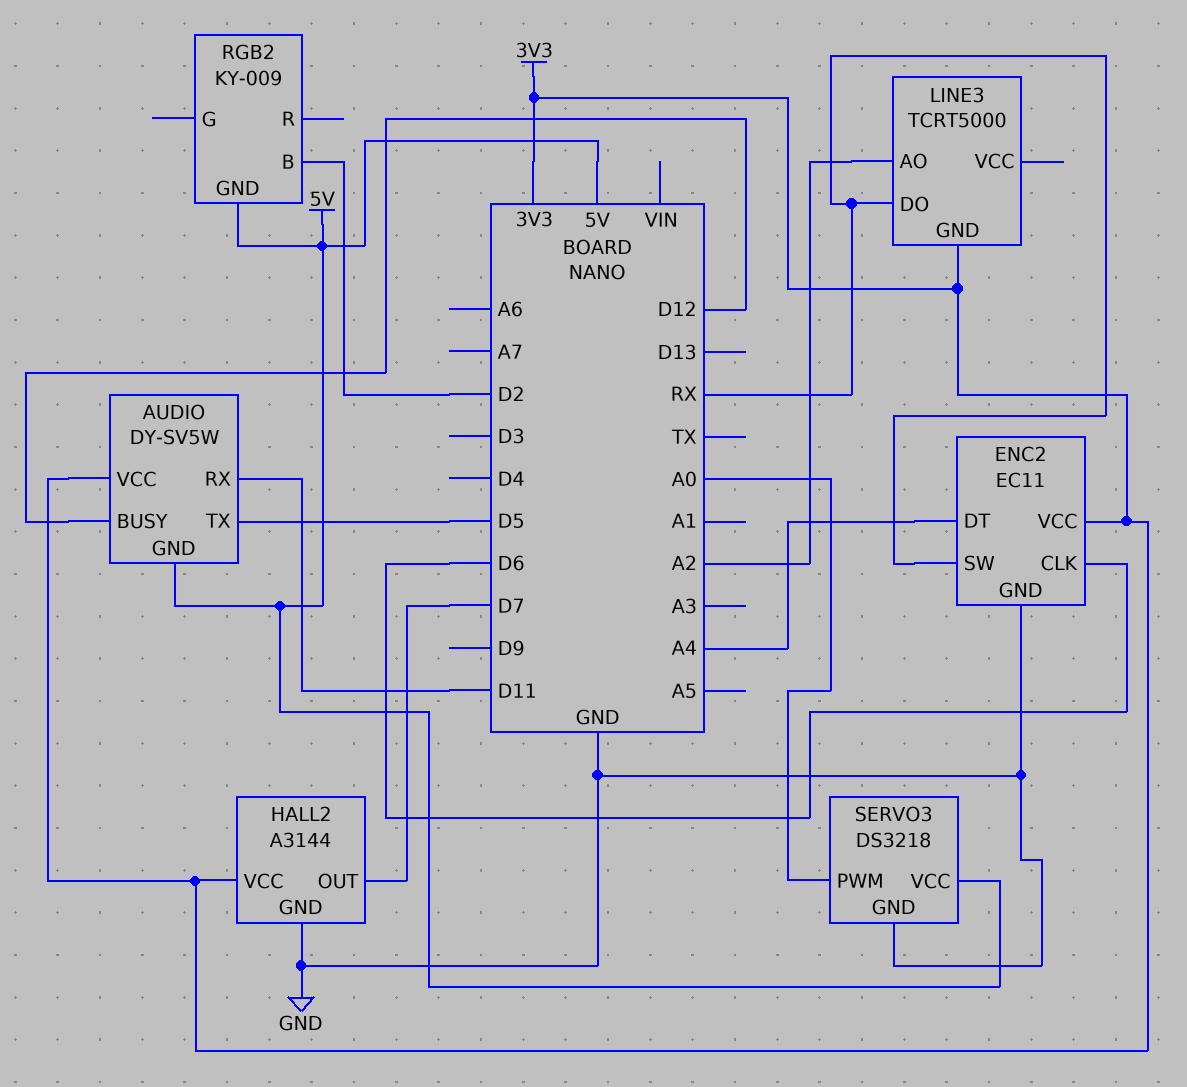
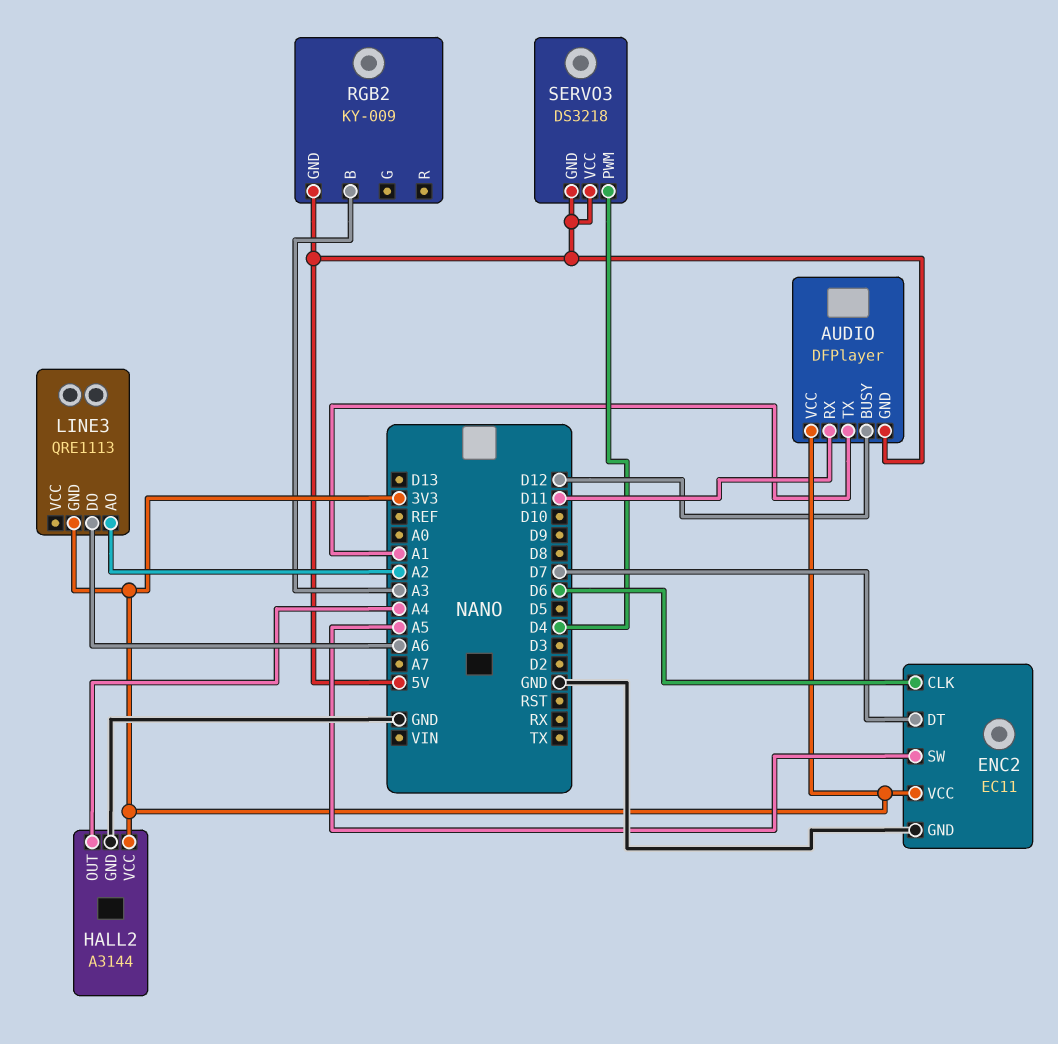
AUDIO: DY-SV5W -> DFPlayer
AUDIO pin TX: D5 -> A1
ENC2 pin DT: A4 -> D7
ENC2 pin SW: RX -> A5
HALL2 pin OUT: D7 -> A4
LINE3: TCRT5000 -> QRE1113
LINE3 pin DO: RX -> A6
RGB2 pin B: D2 -> A3
SERVO3 pin GND: GND -> 5V
SERVO3 pin PWM: A0 -> D4

